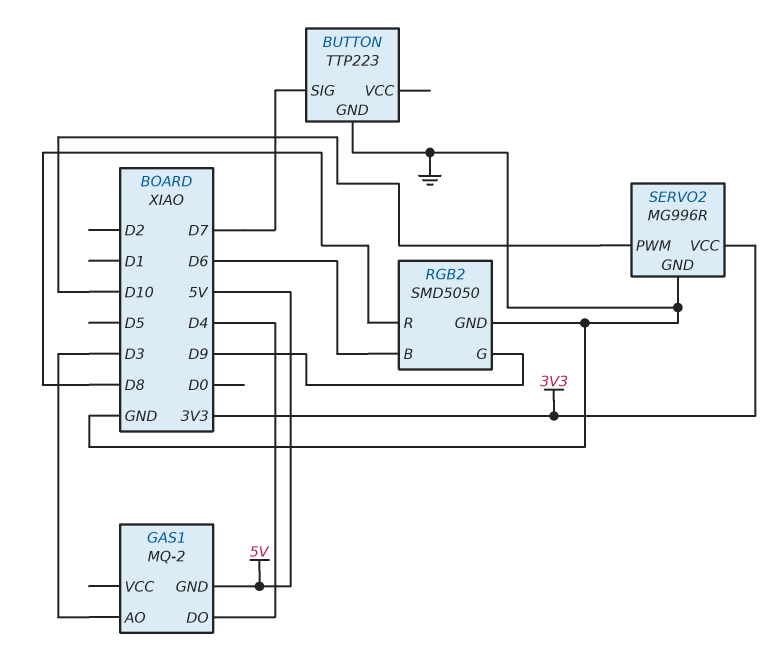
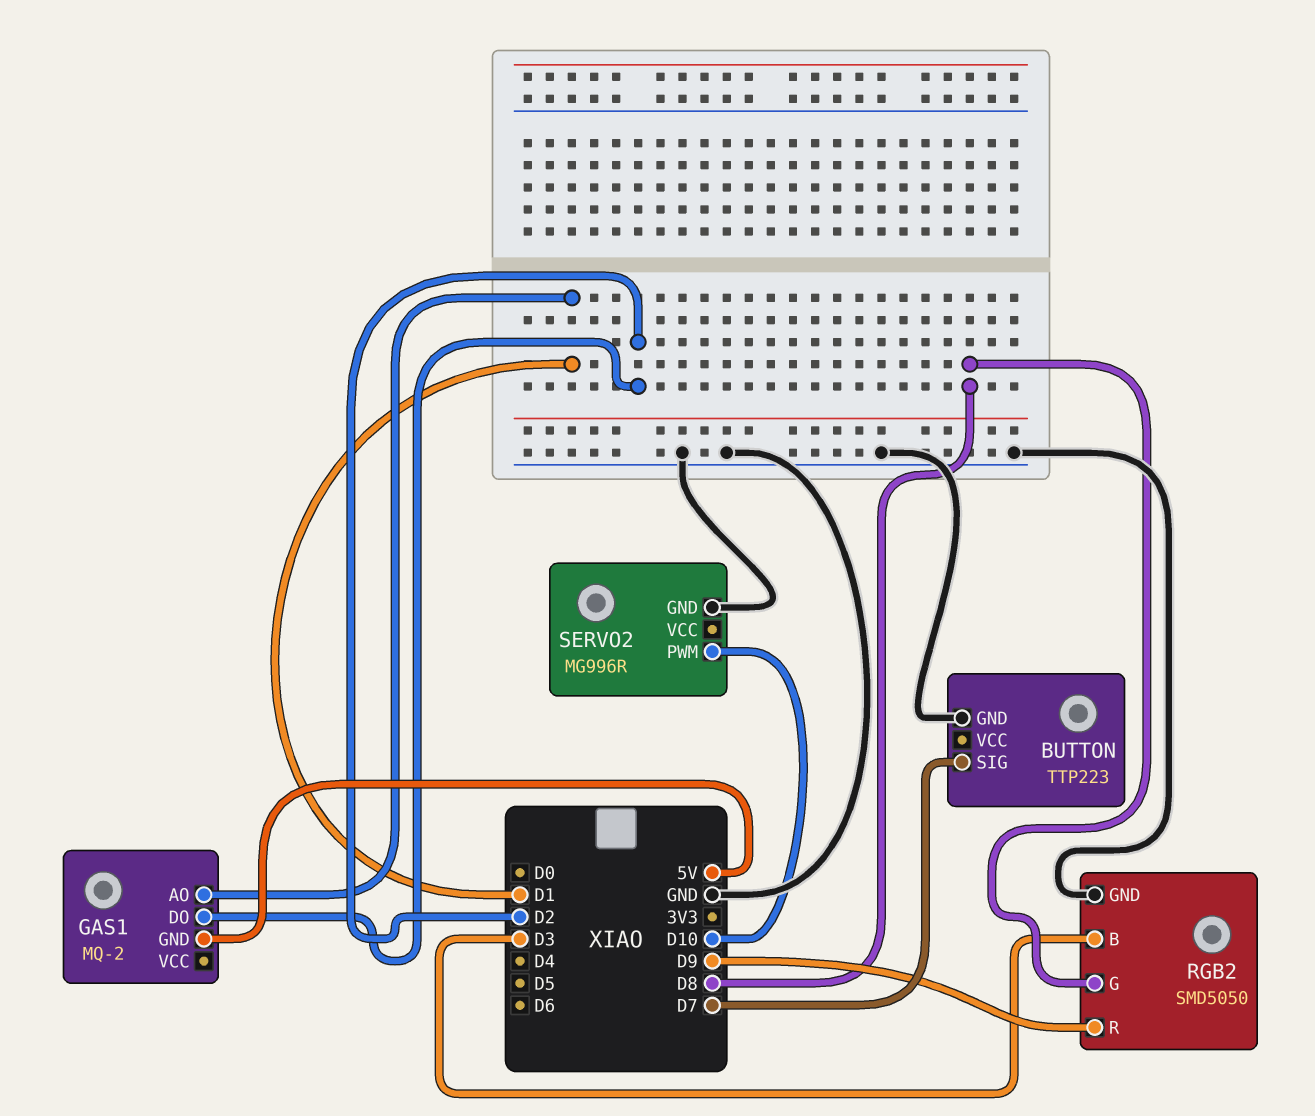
GAS1 pin AO: D3 -> D1
GAS1 pin DO: D4 -> D2
RGB2 pin B: D6 -> D3
RGB2 pin G: D9 -> D8
RGB2 pin R: D8 -> D9
SERVO2 pin VCC: 3V3 -> none

